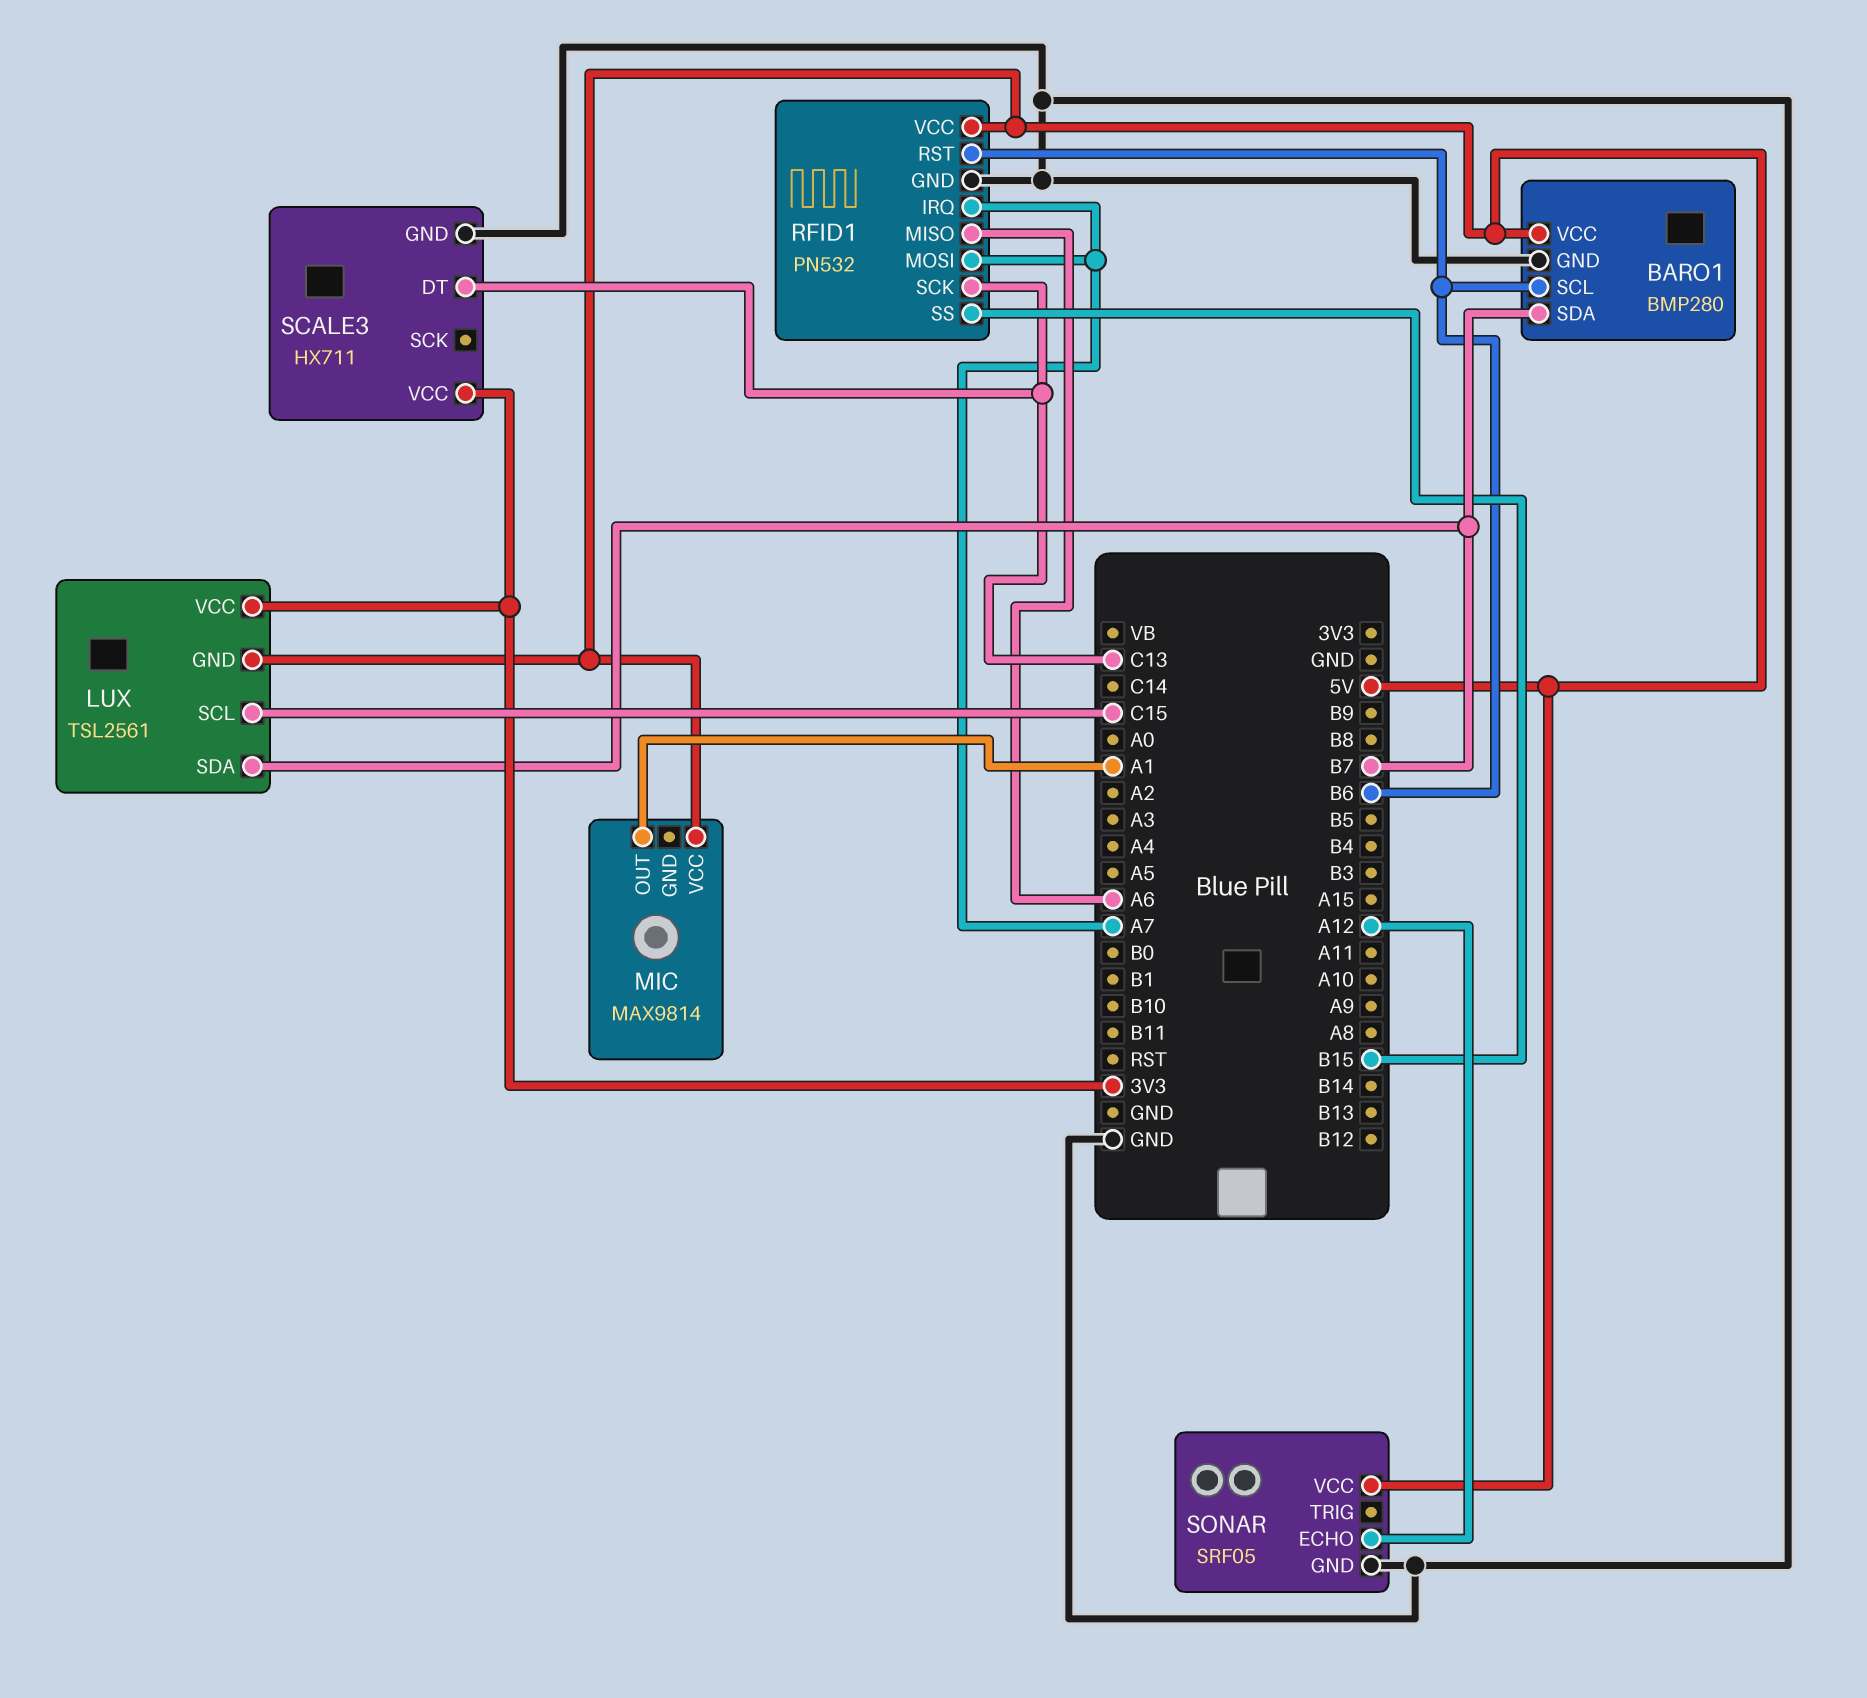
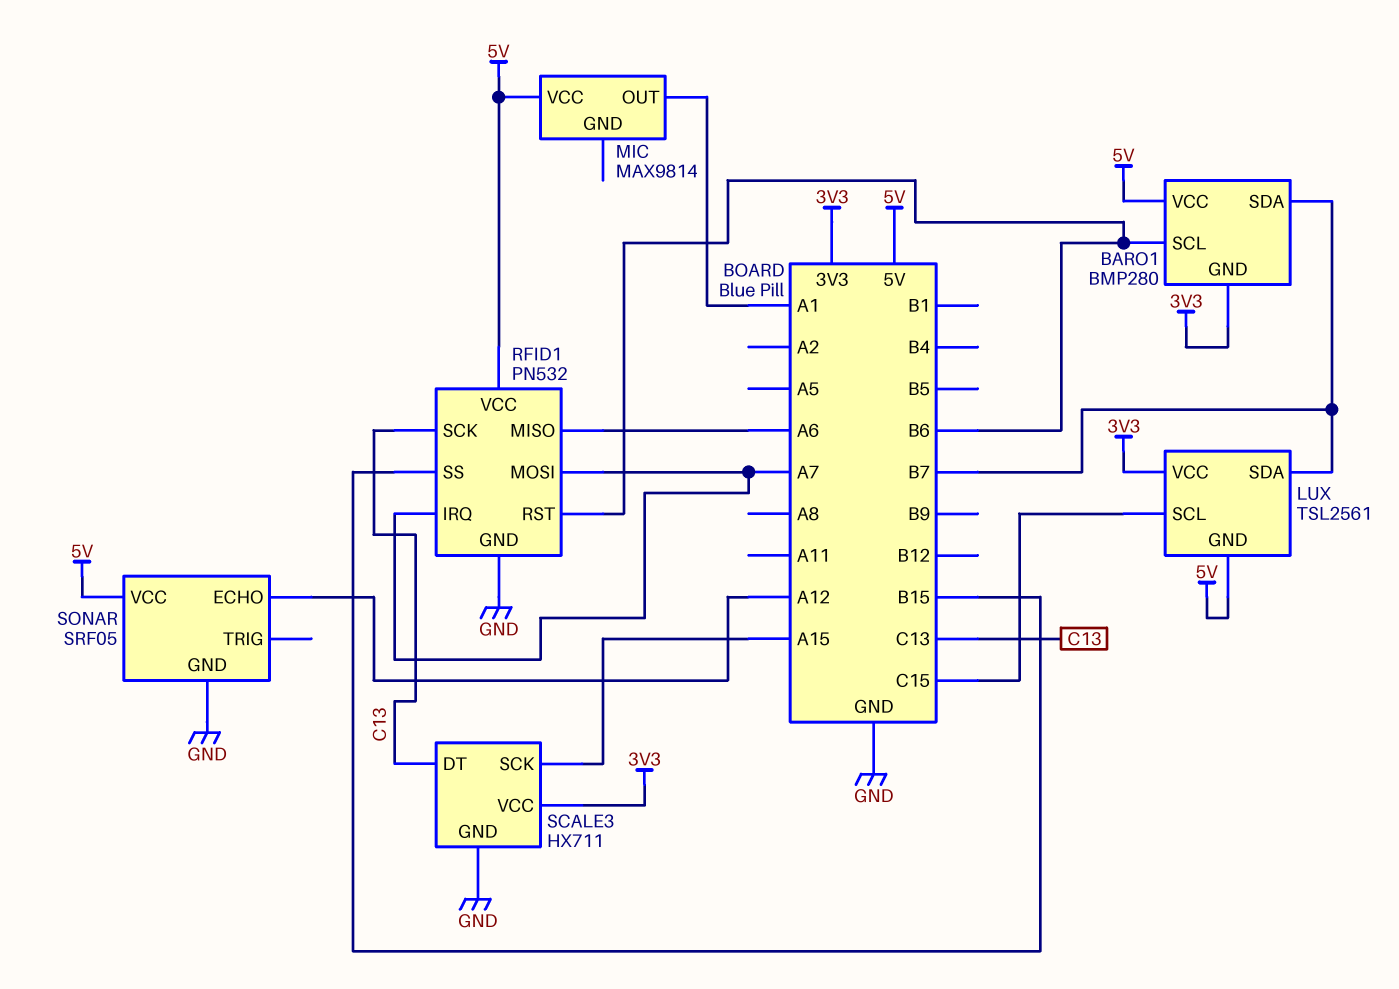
BARO1 pin GND: GND -> 3V3
SCALE3 pin SCK: none -> A15

